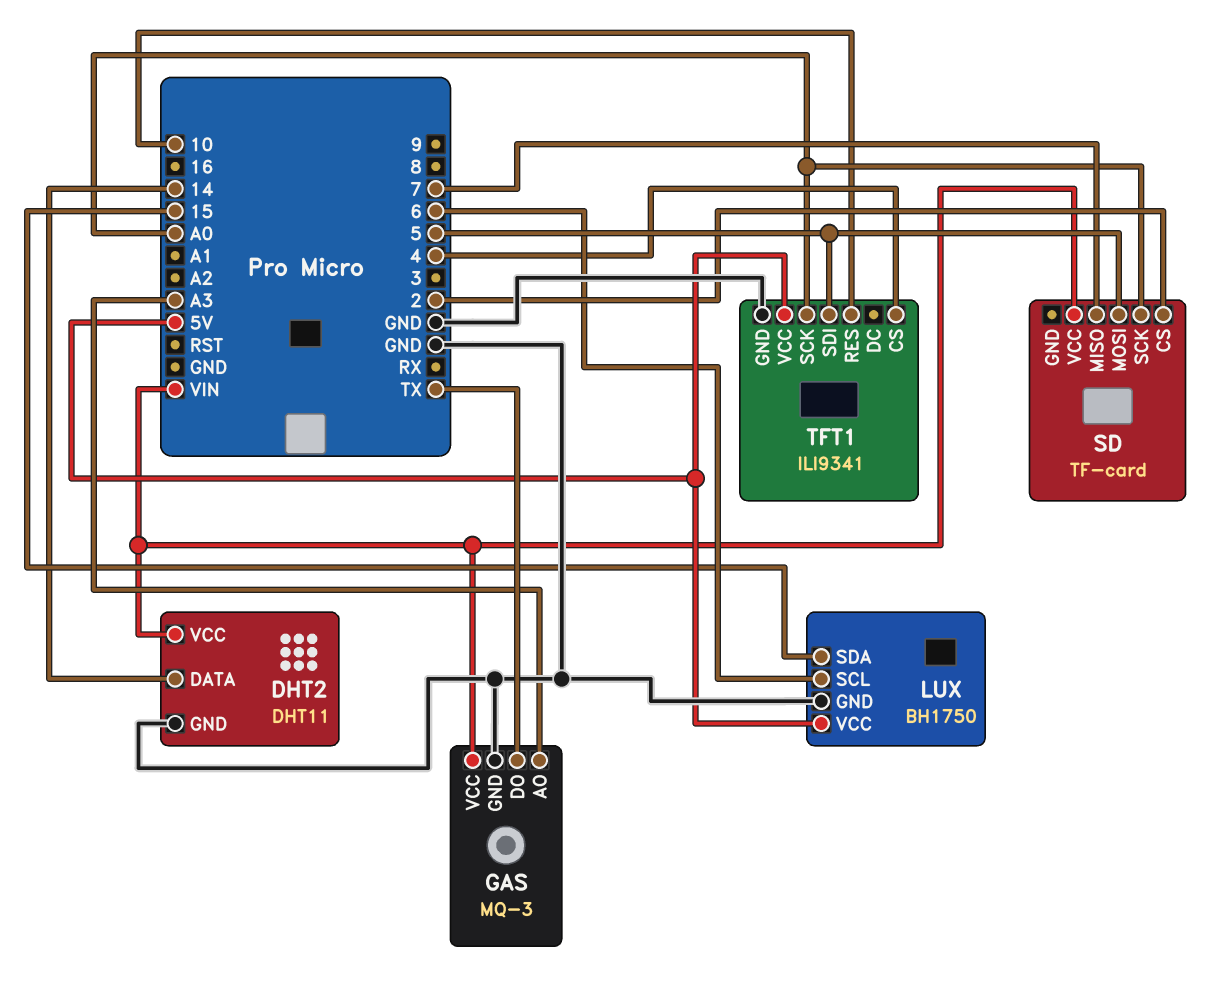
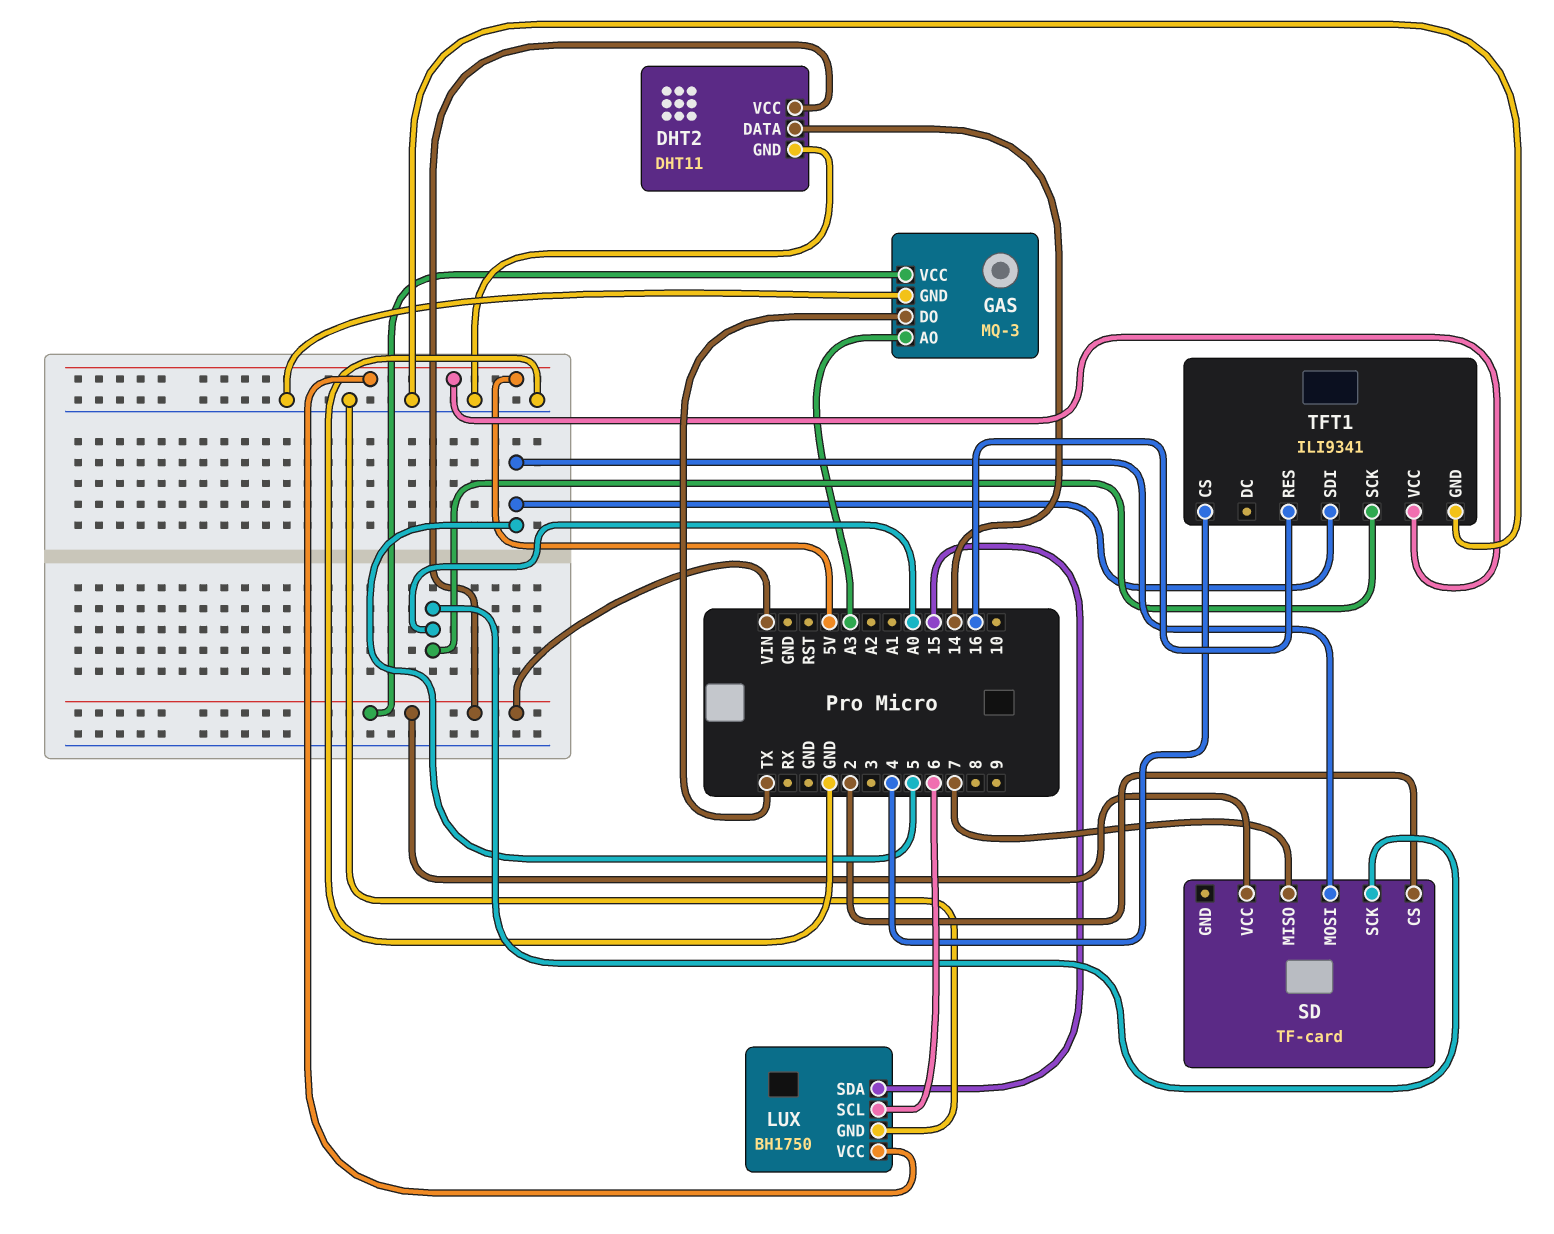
TFT1 pin RES: 10 -> 16

